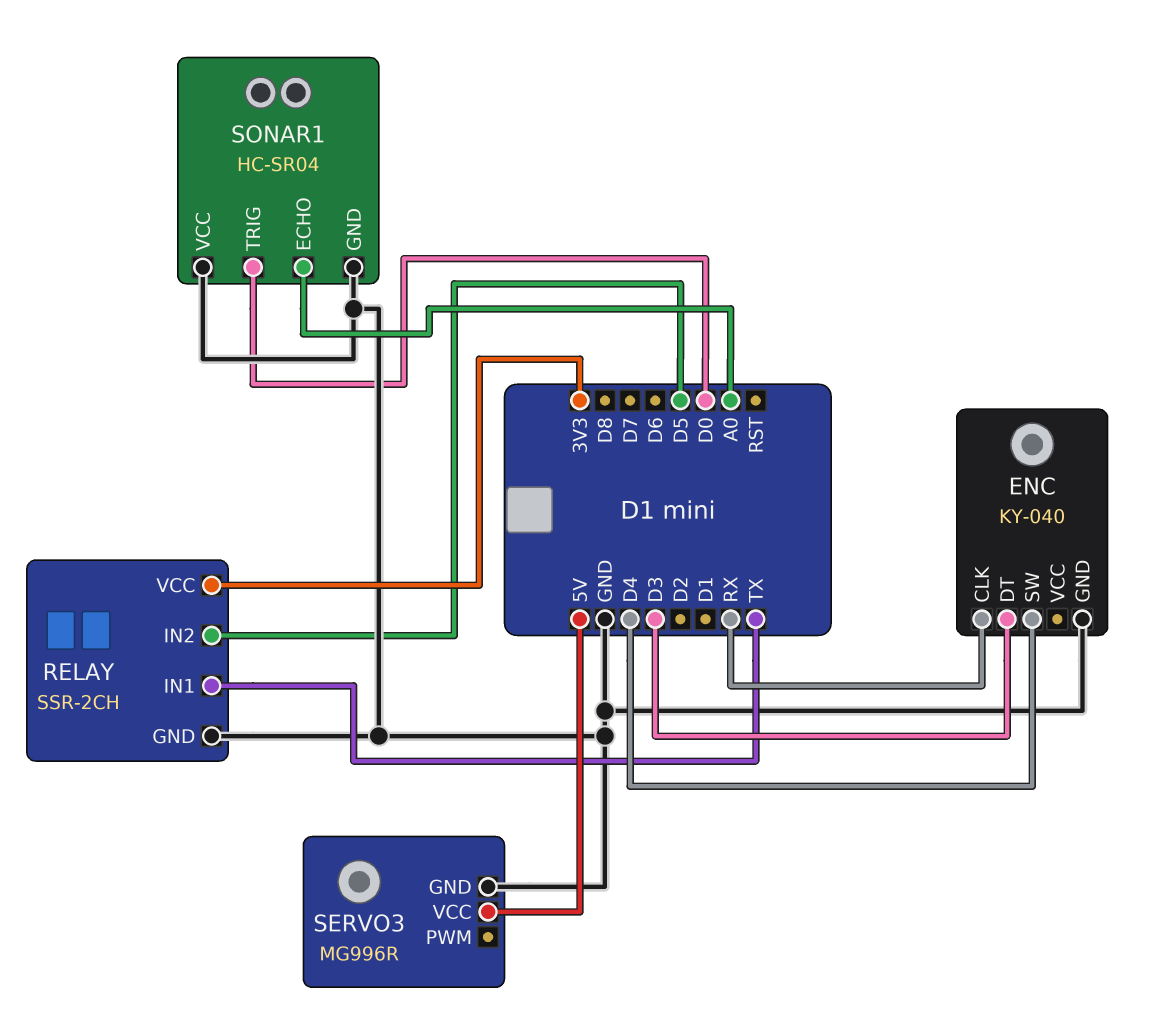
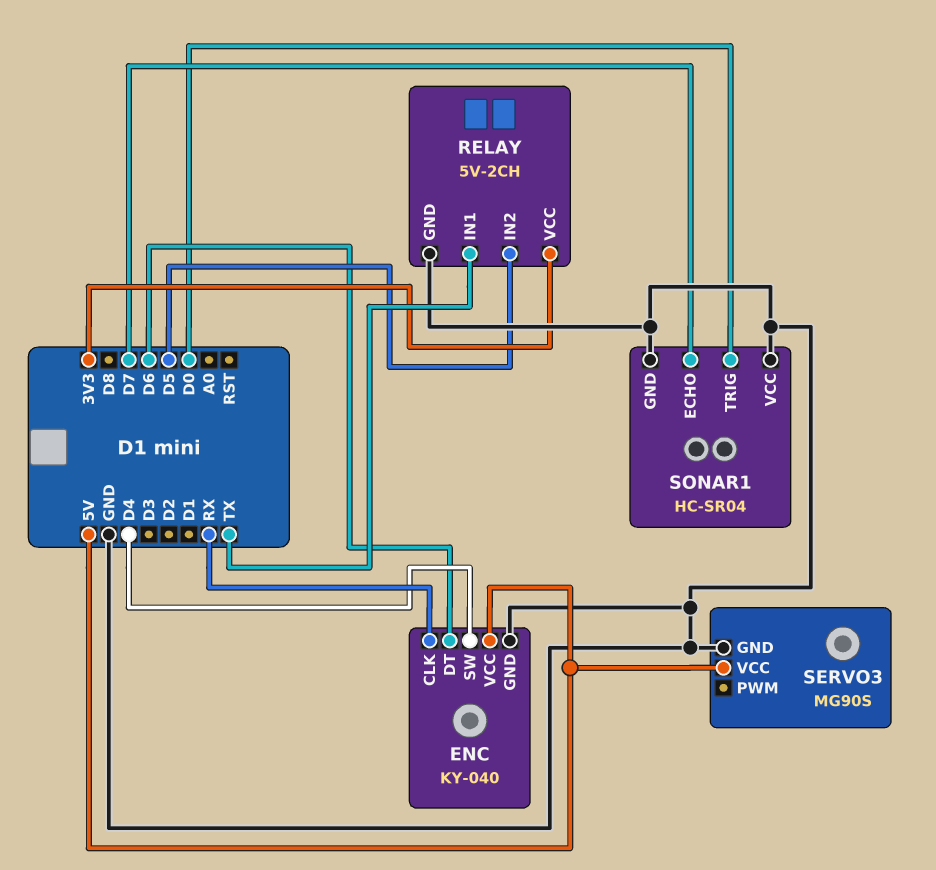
ENC pin DT: D3 -> D6
ENC pin VCC: none -> 5V
RELAY: SSR-2CH -> 5V-2CH
SERVO3: MG996R -> MG90S
SONAR1 pin ECHO: A0 -> D7

